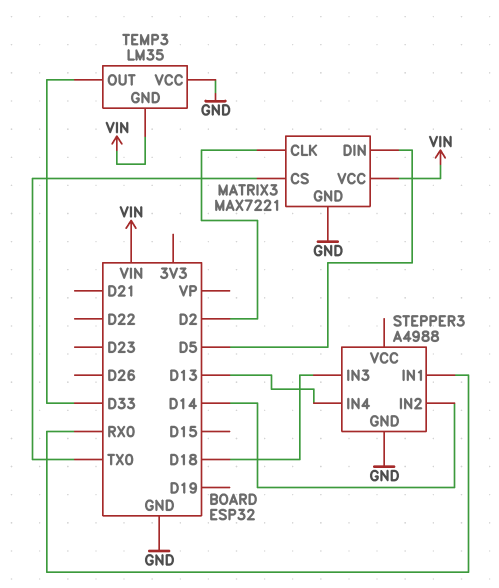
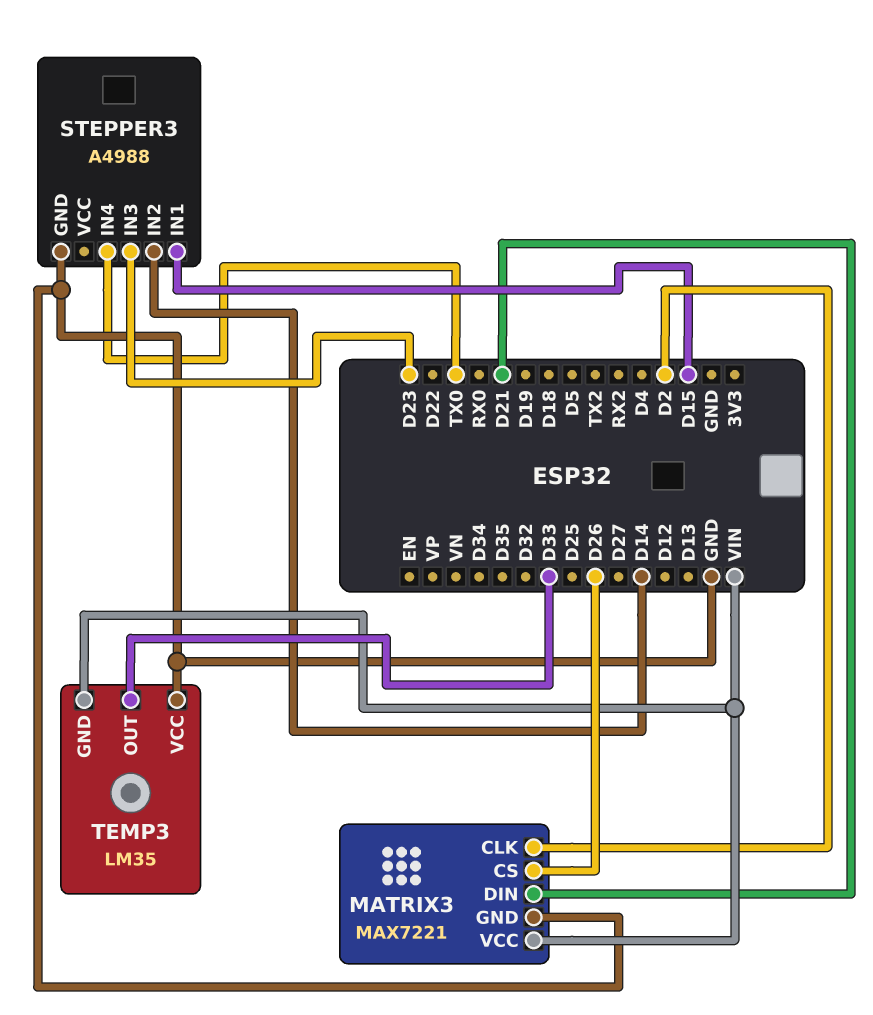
MATRIX3 pin CS: TX0 -> D26
MATRIX3 pin DIN: D5 -> D21
STEPPER3 pin IN1: RX0 -> D15
STEPPER3 pin IN3: D18 -> D23
STEPPER3 pin IN4: D13 -> TX0

